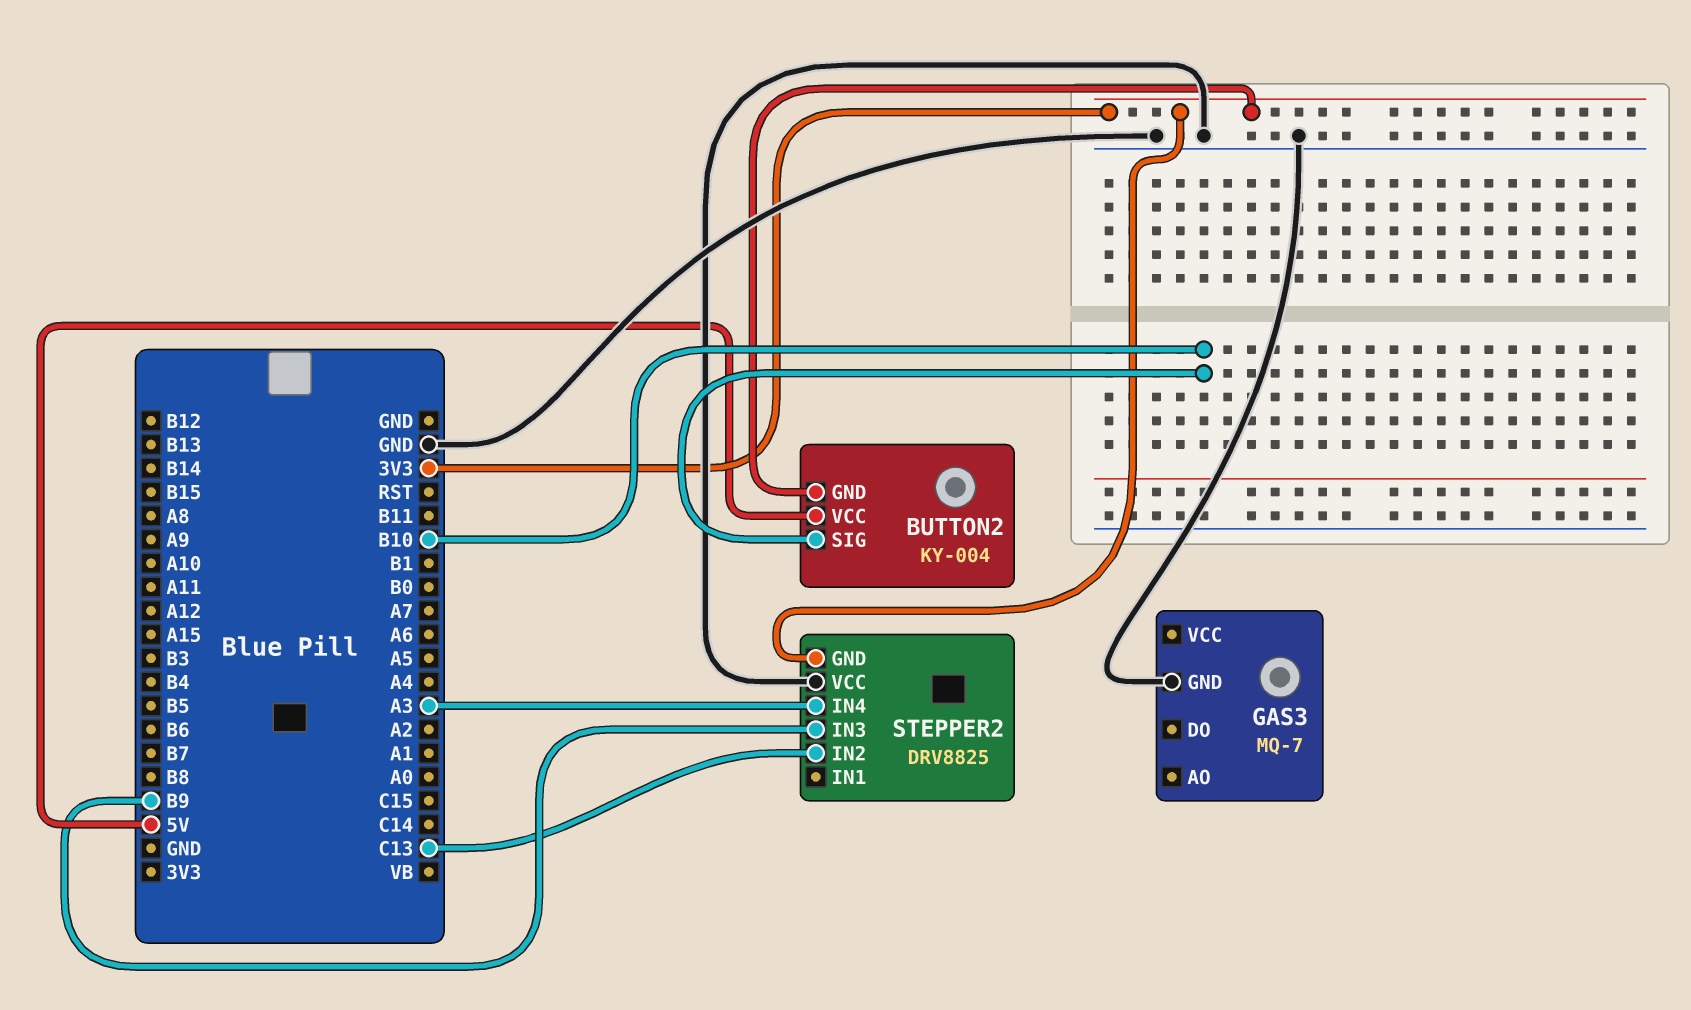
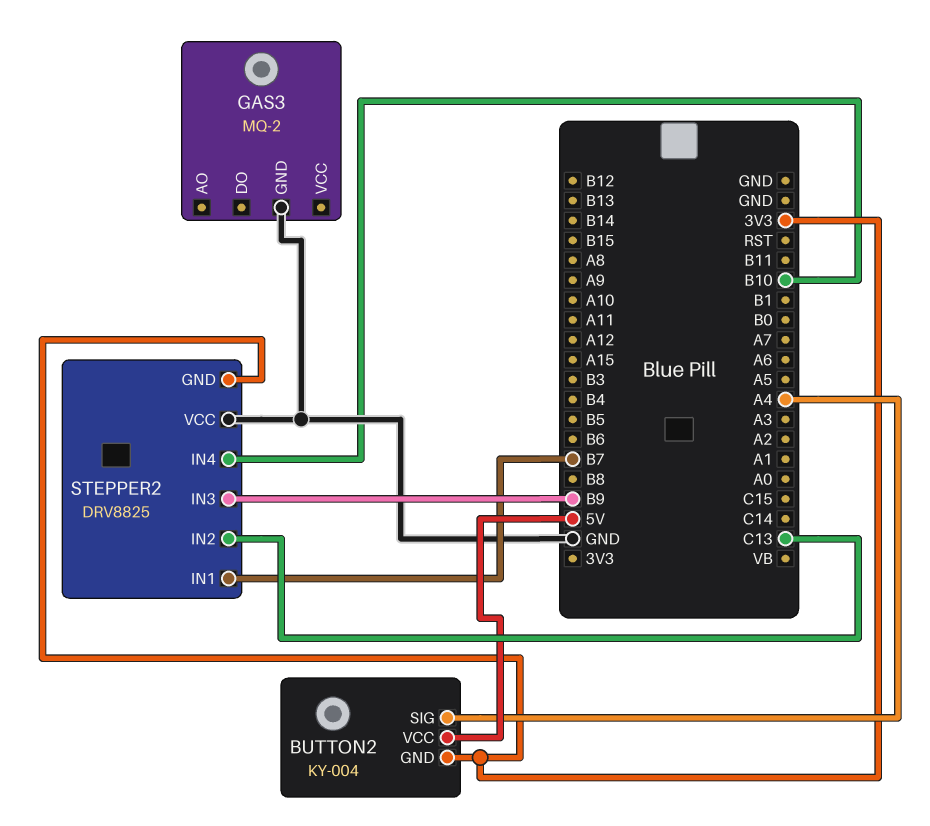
BUTTON2 pin SIG: B10 -> A4
GAS3: MQ-7 -> MQ-2
STEPPER2 pin IN1: none -> B7
STEPPER2 pin IN4: A3 -> B10

